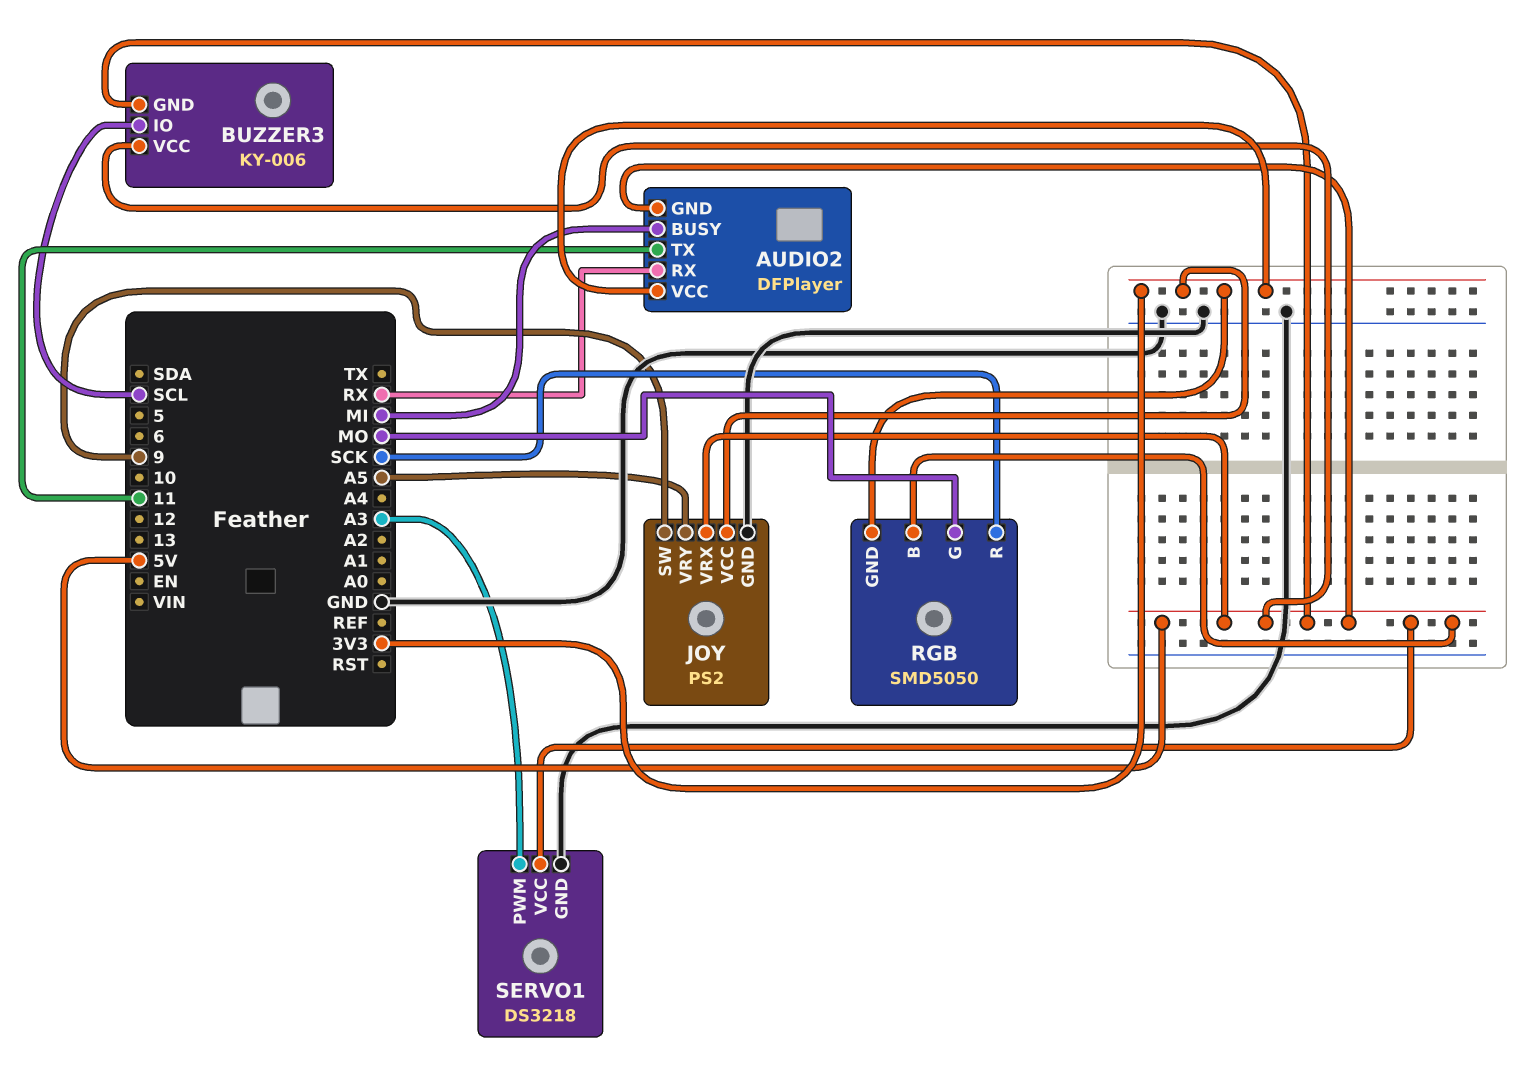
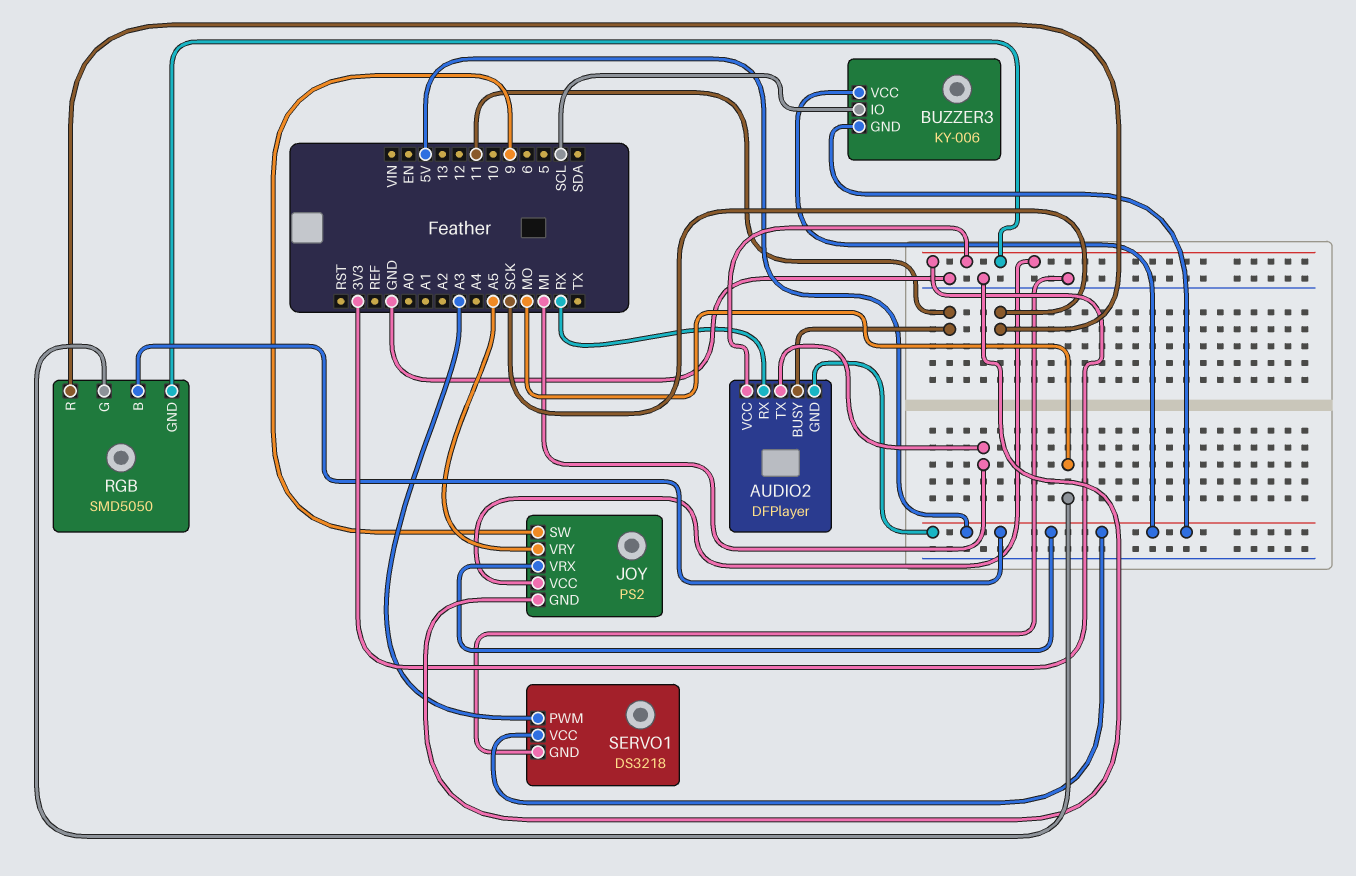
AUDIO2 pin BUSY: MI -> 11
AUDIO2 pin TX: 11 -> MI

